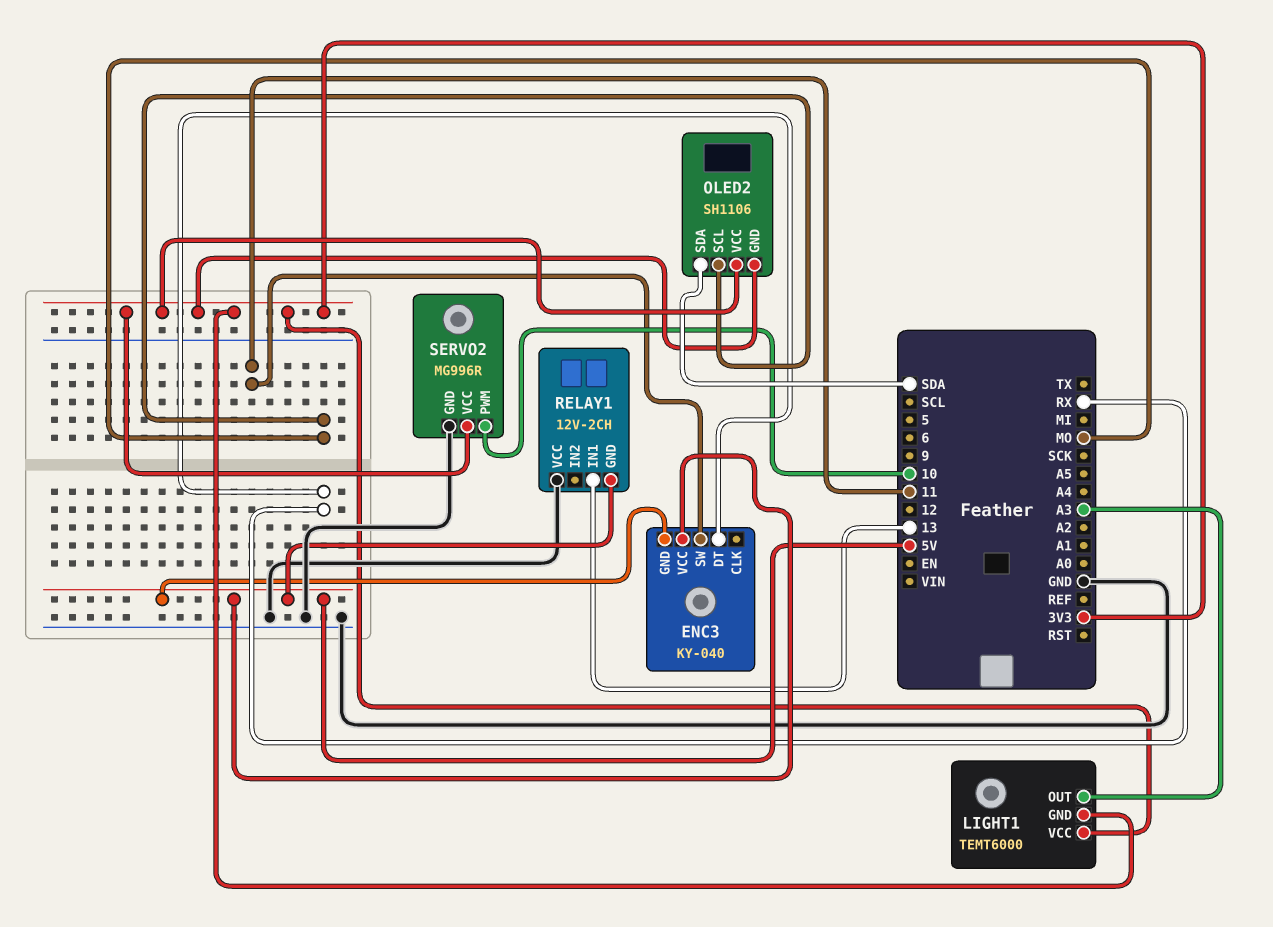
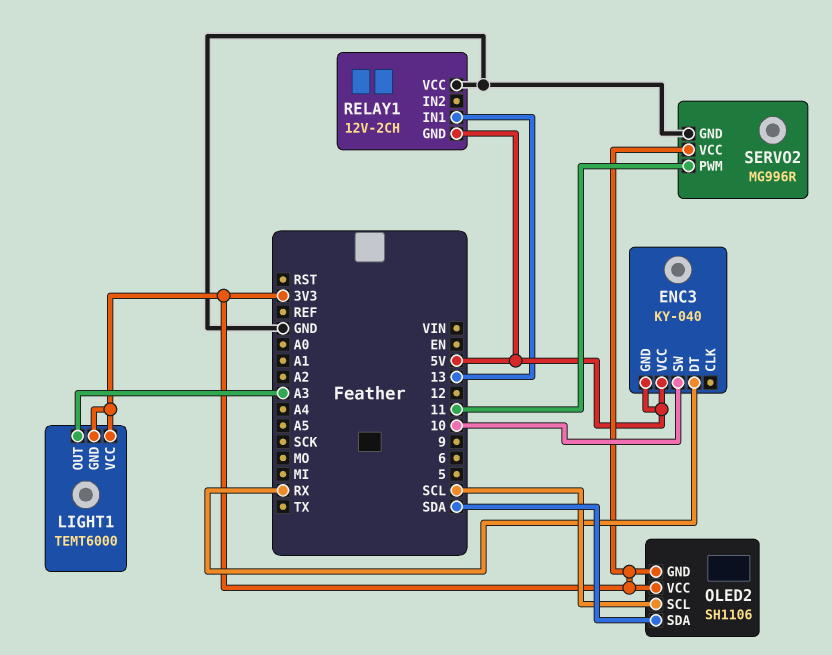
ENC3 pin SW: 11 -> 10
OLED2 pin SCL: MO -> SCL
SERVO2 pin PWM: 10 -> 11

